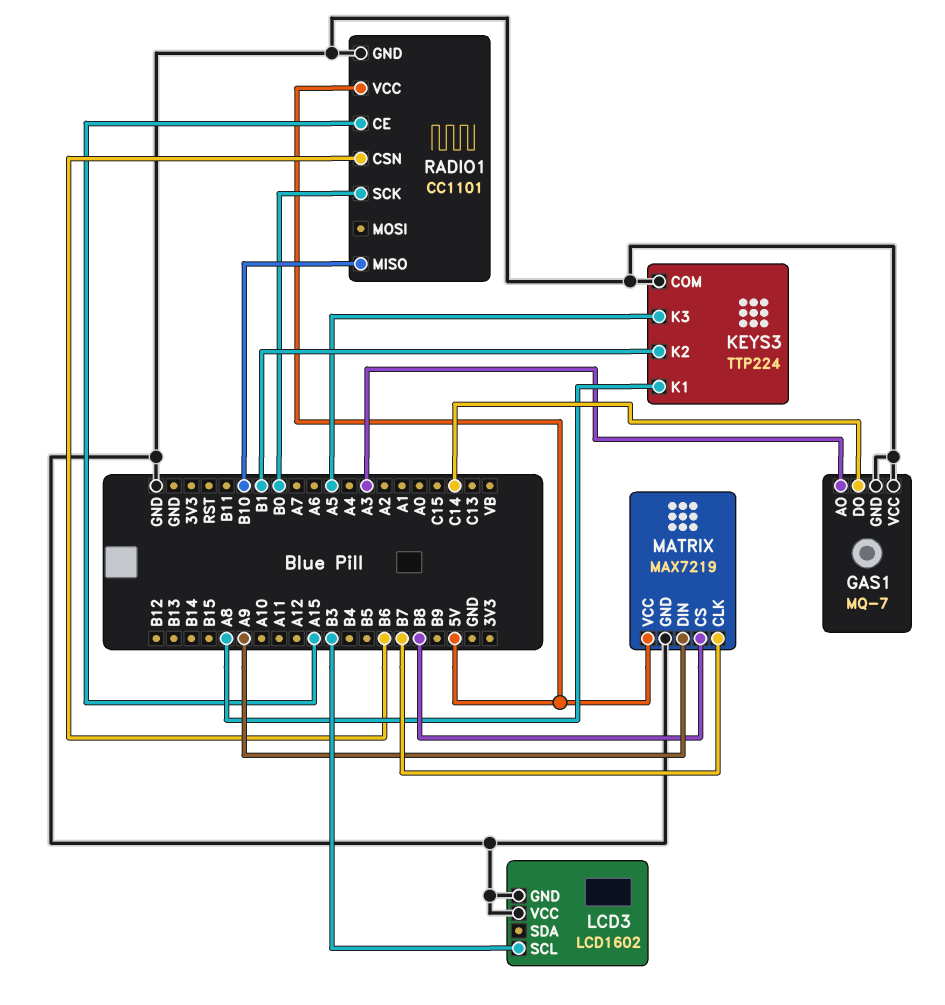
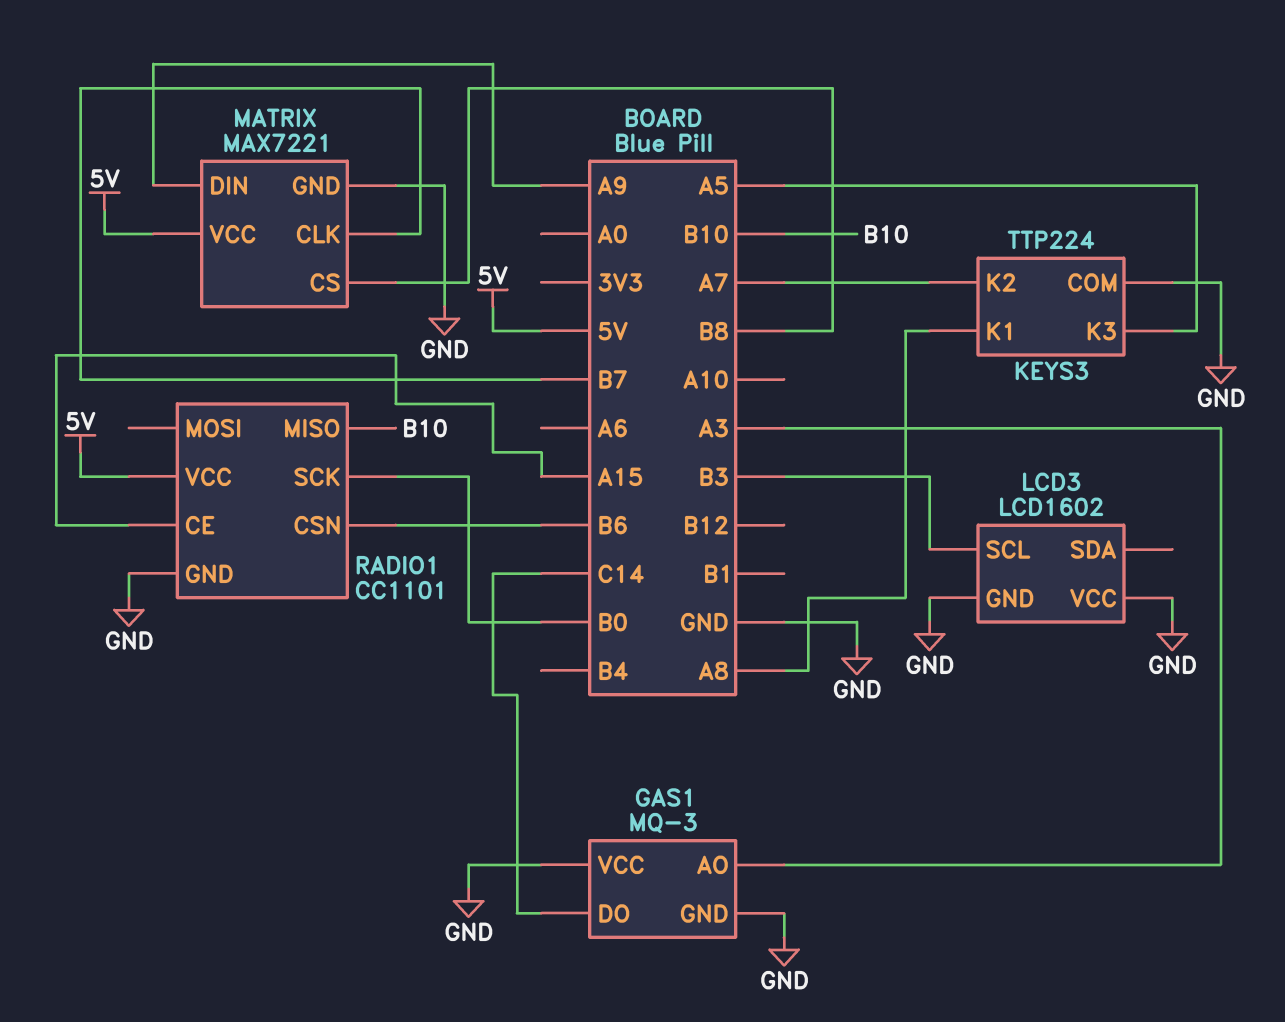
GAS1: MQ-7 -> MQ-3
KEYS3 pin K2: B1 -> A7
MATRIX: MAX7219 -> MAX7221

